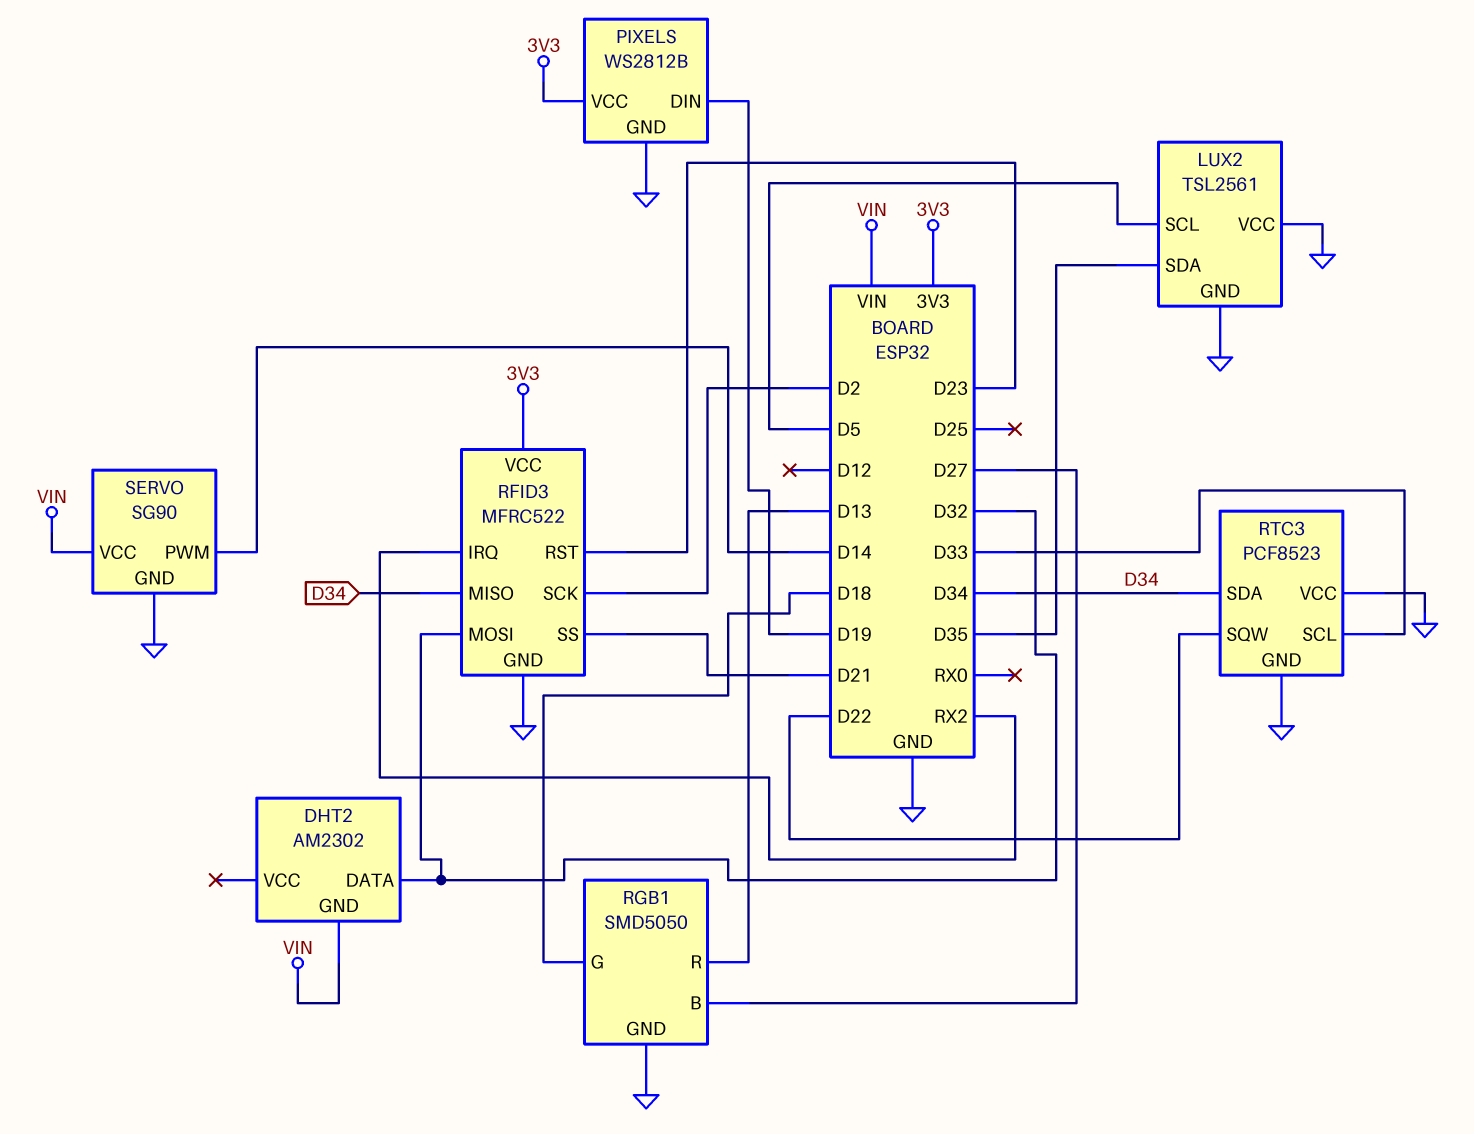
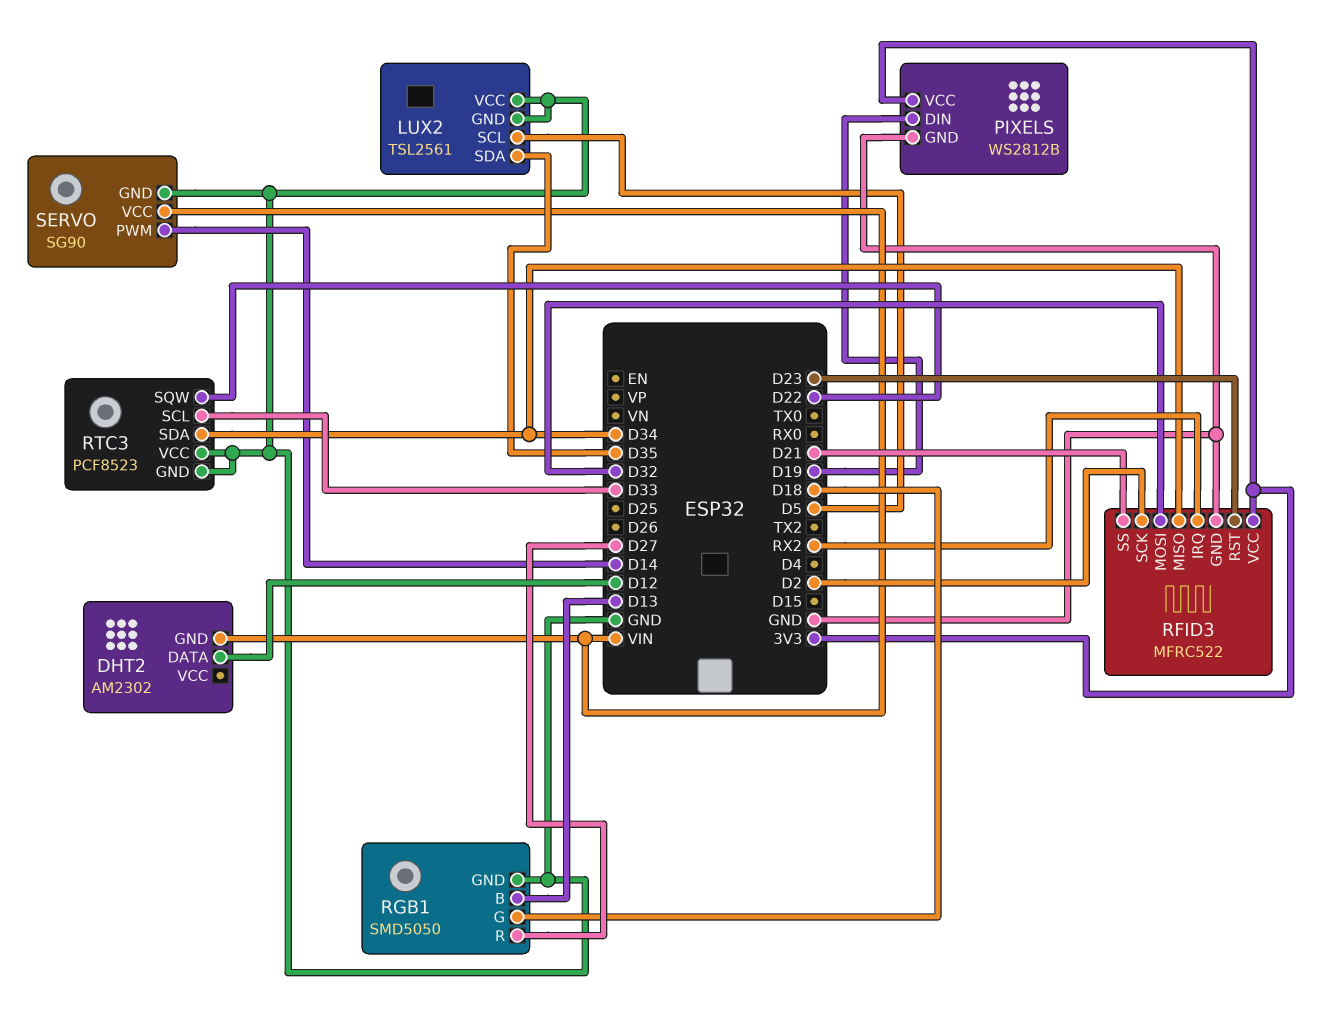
DHT2 pin DATA: D32 -> D12
RGB1 pin B: D27 -> D13
RGB1 pin R: D13 -> D27

